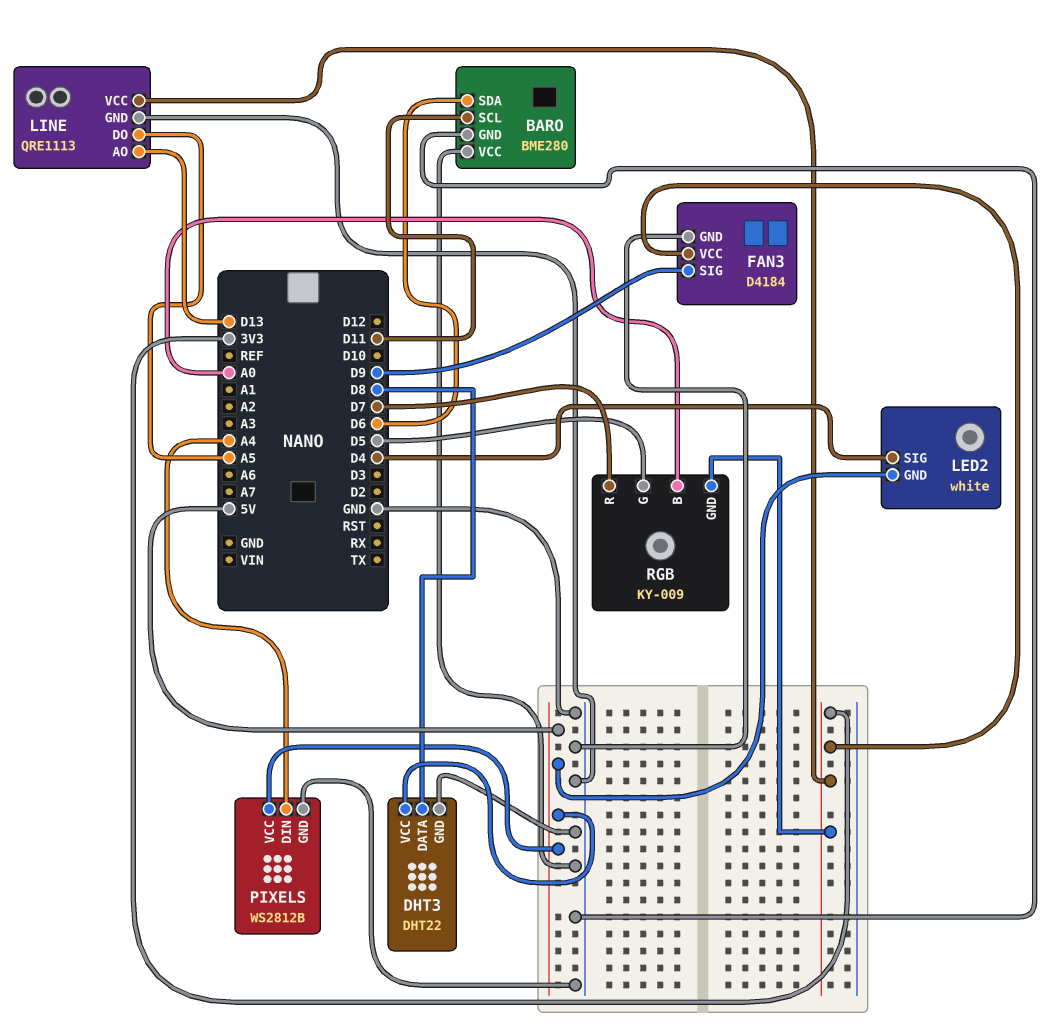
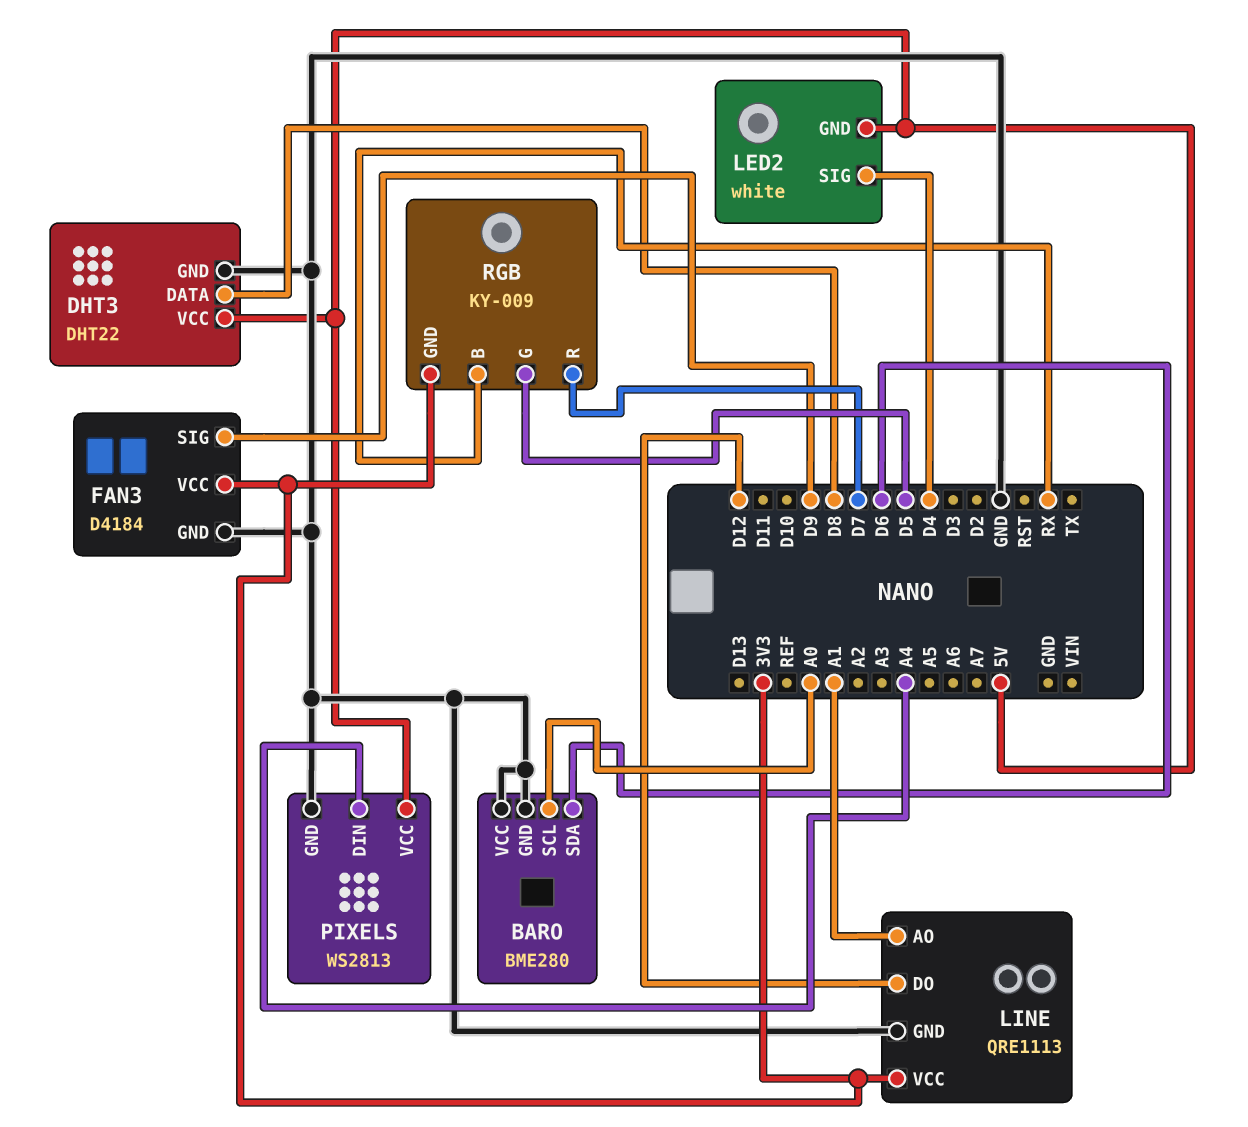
BARO pin SCL: D11 -> A0
LINE pin AO: D13 -> A1
LINE pin DO: A5 -> D12
PIXELS: WS2812B -> WS2813
RGB pin B: A0 -> RX

